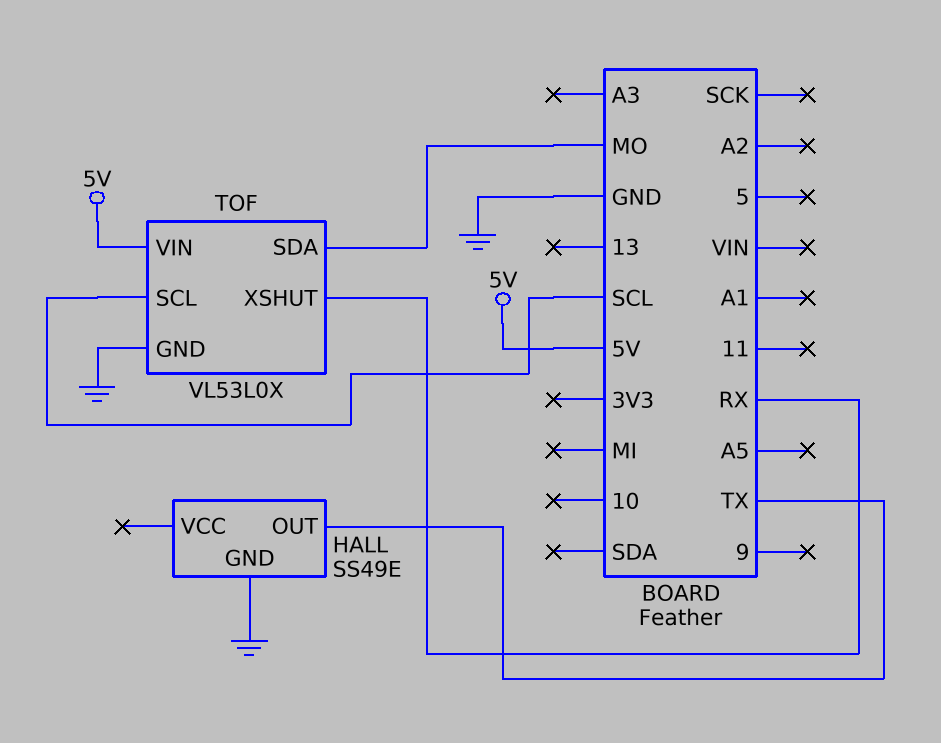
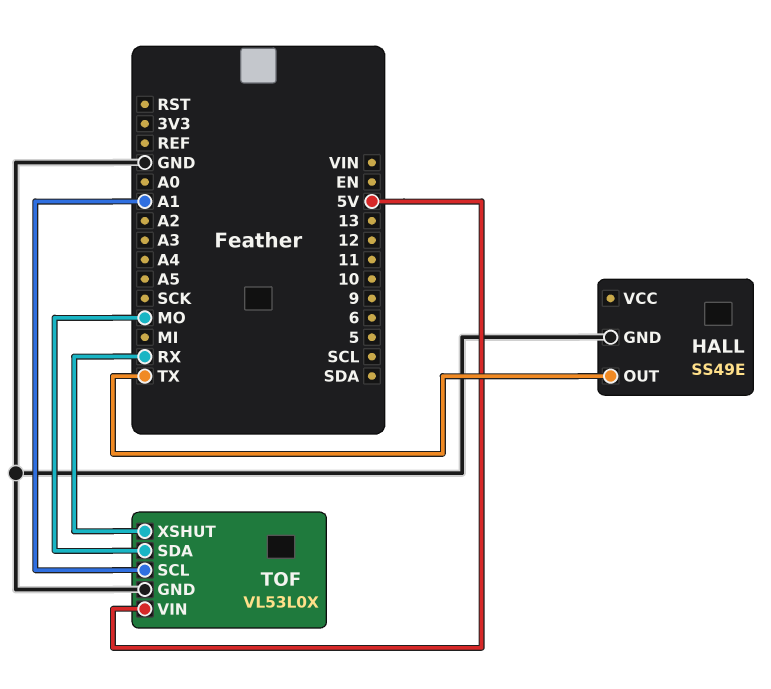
TOF pin SCL: SCL -> A1

